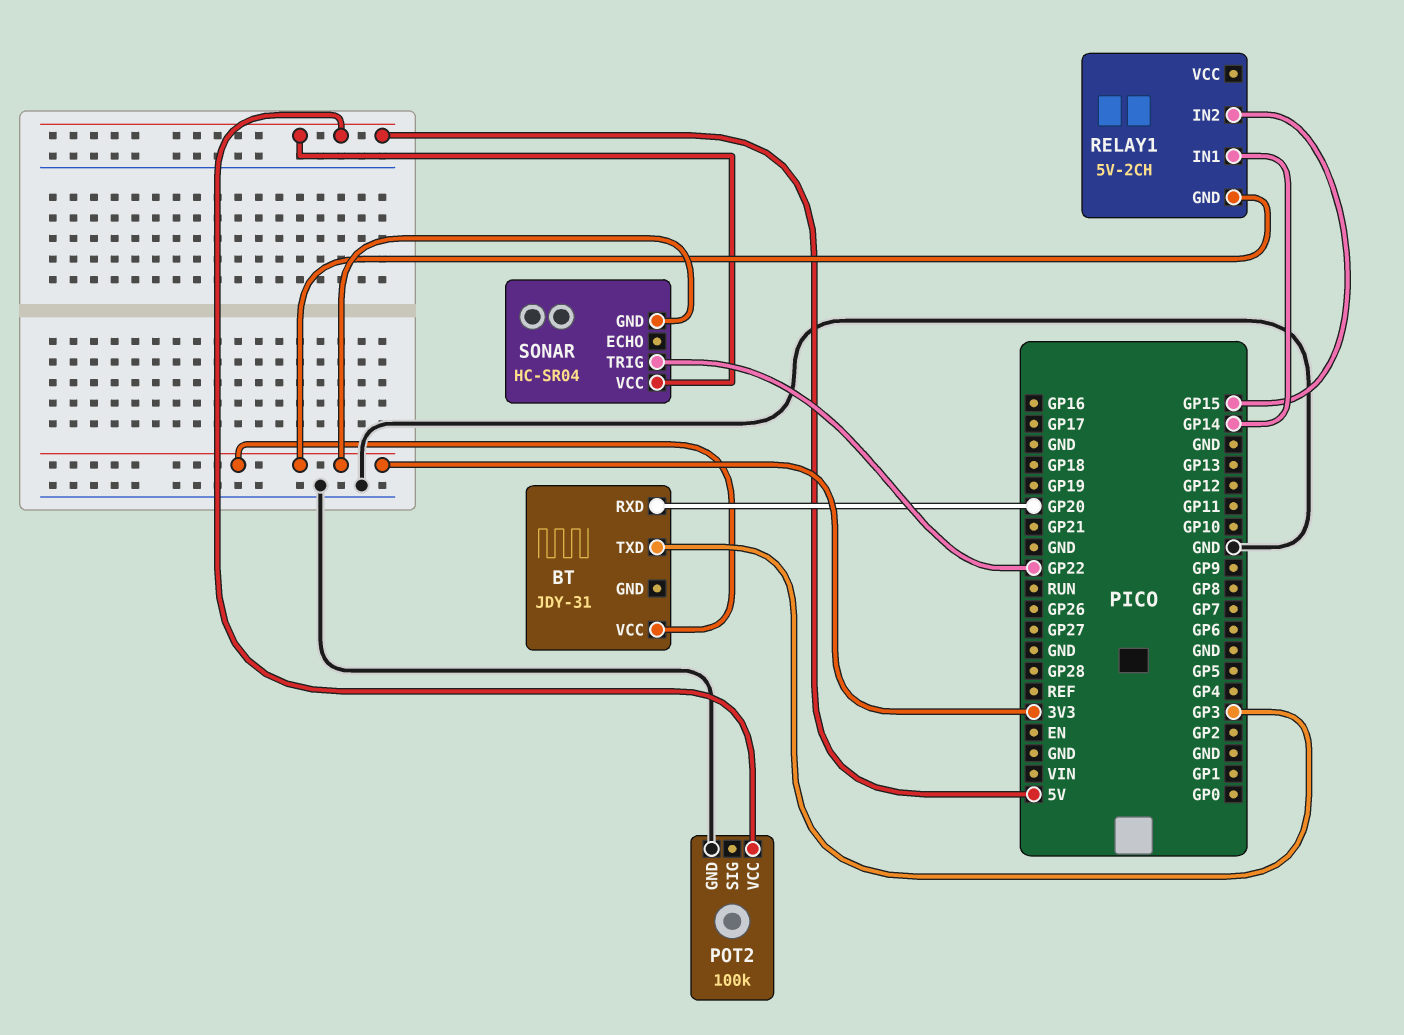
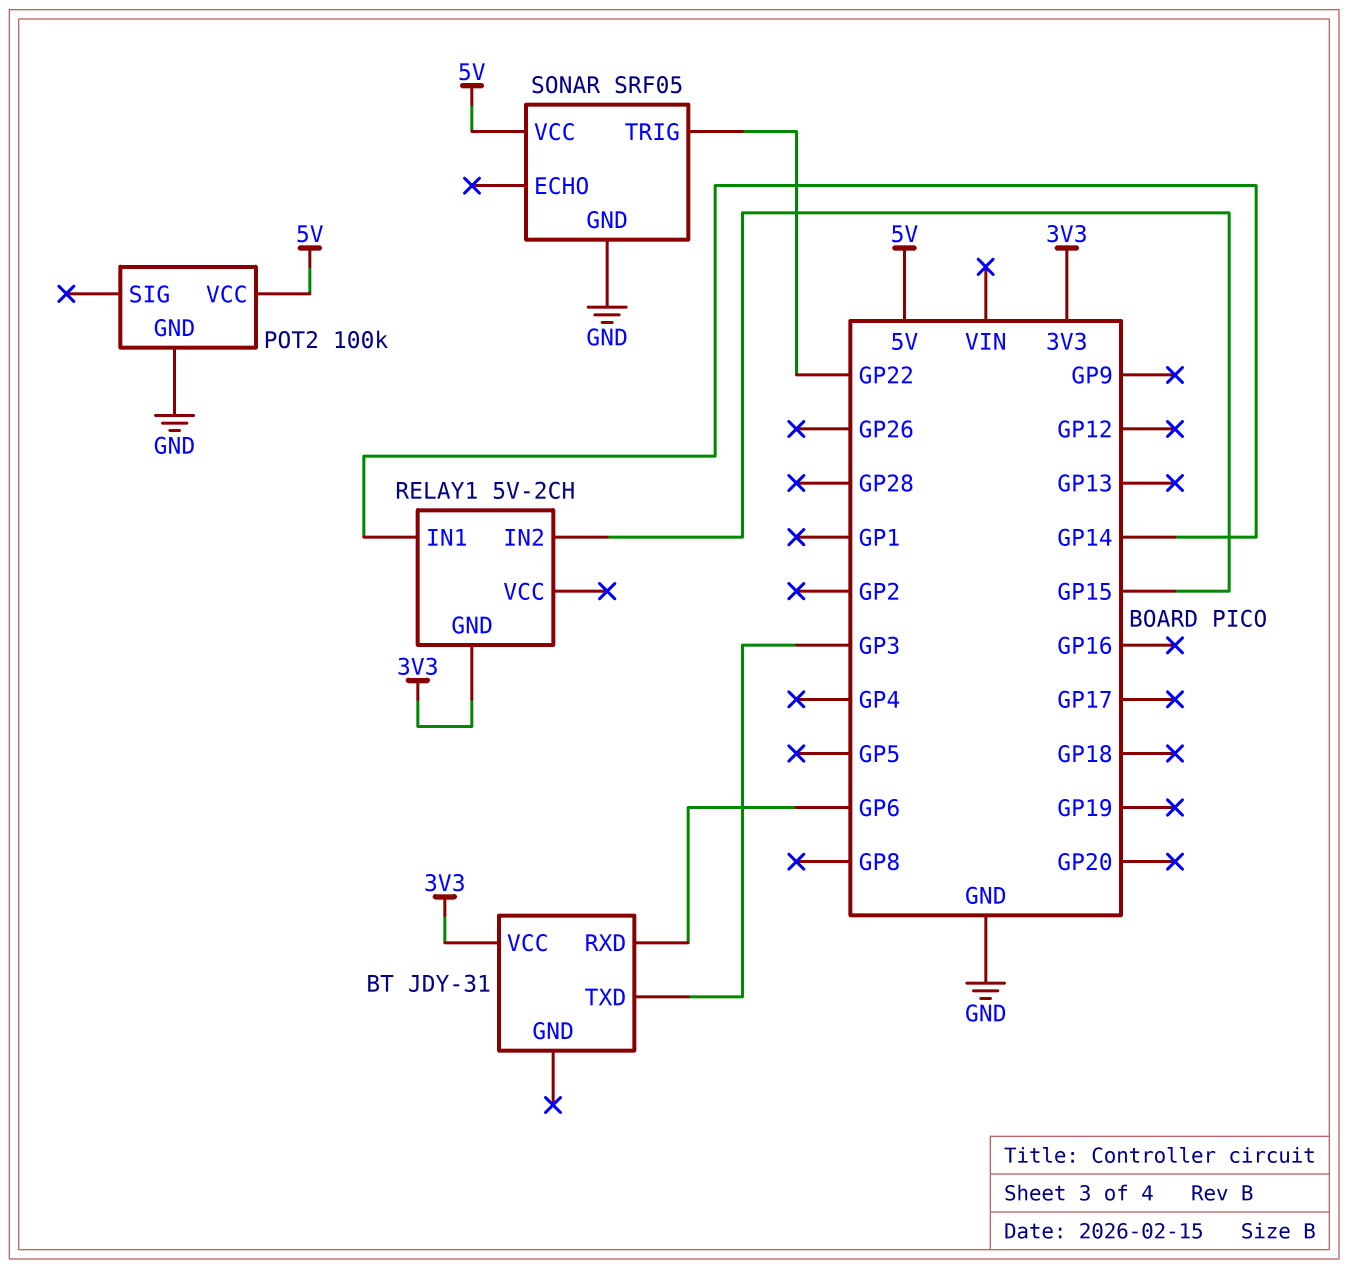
BT pin RXD: GP20 -> GP6
SONAR: HC-SR04 -> SRF05
SONAR pin GND: 3V3 -> GND

